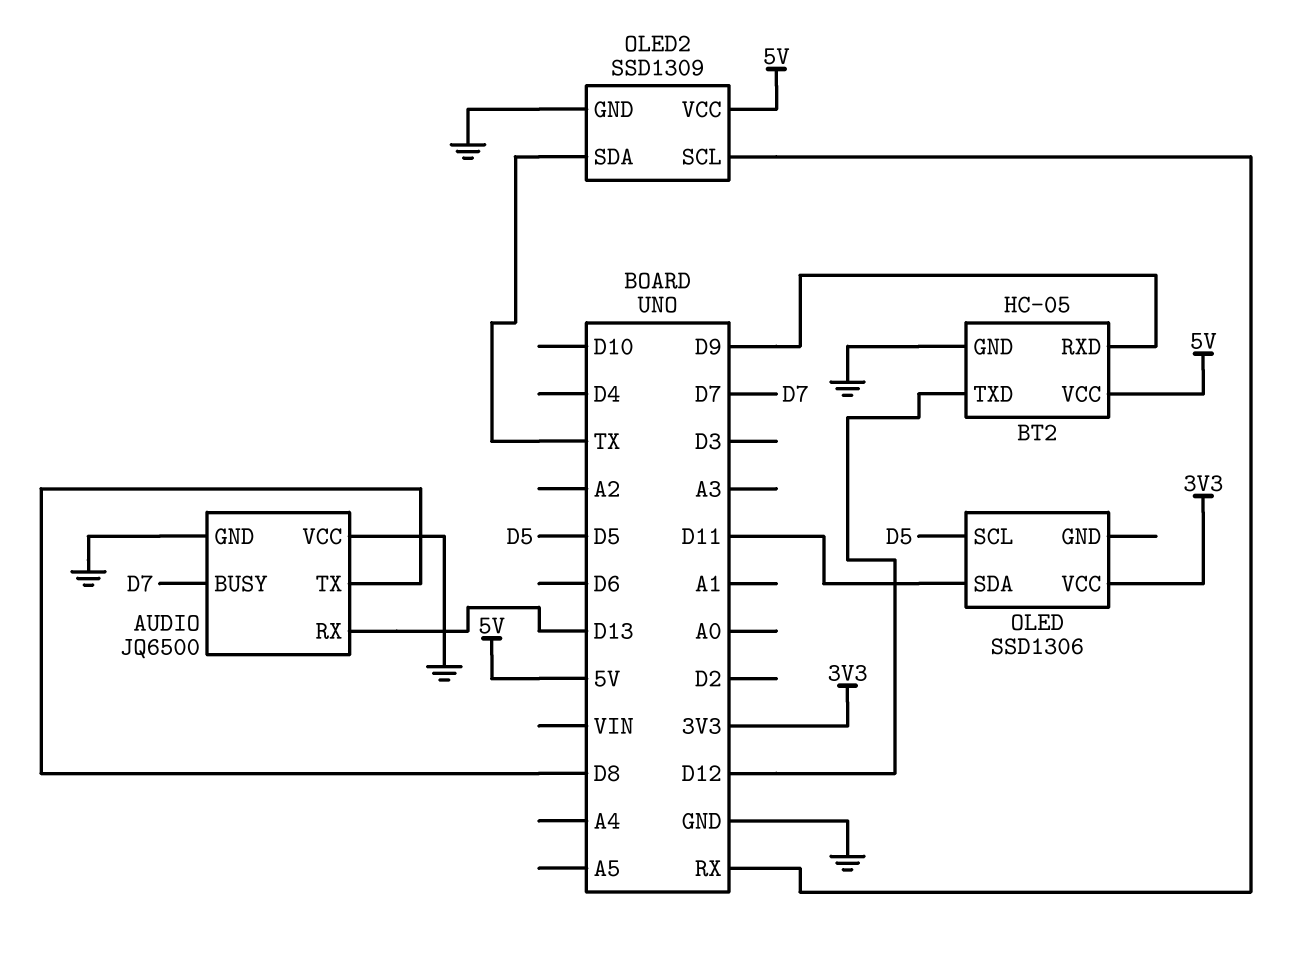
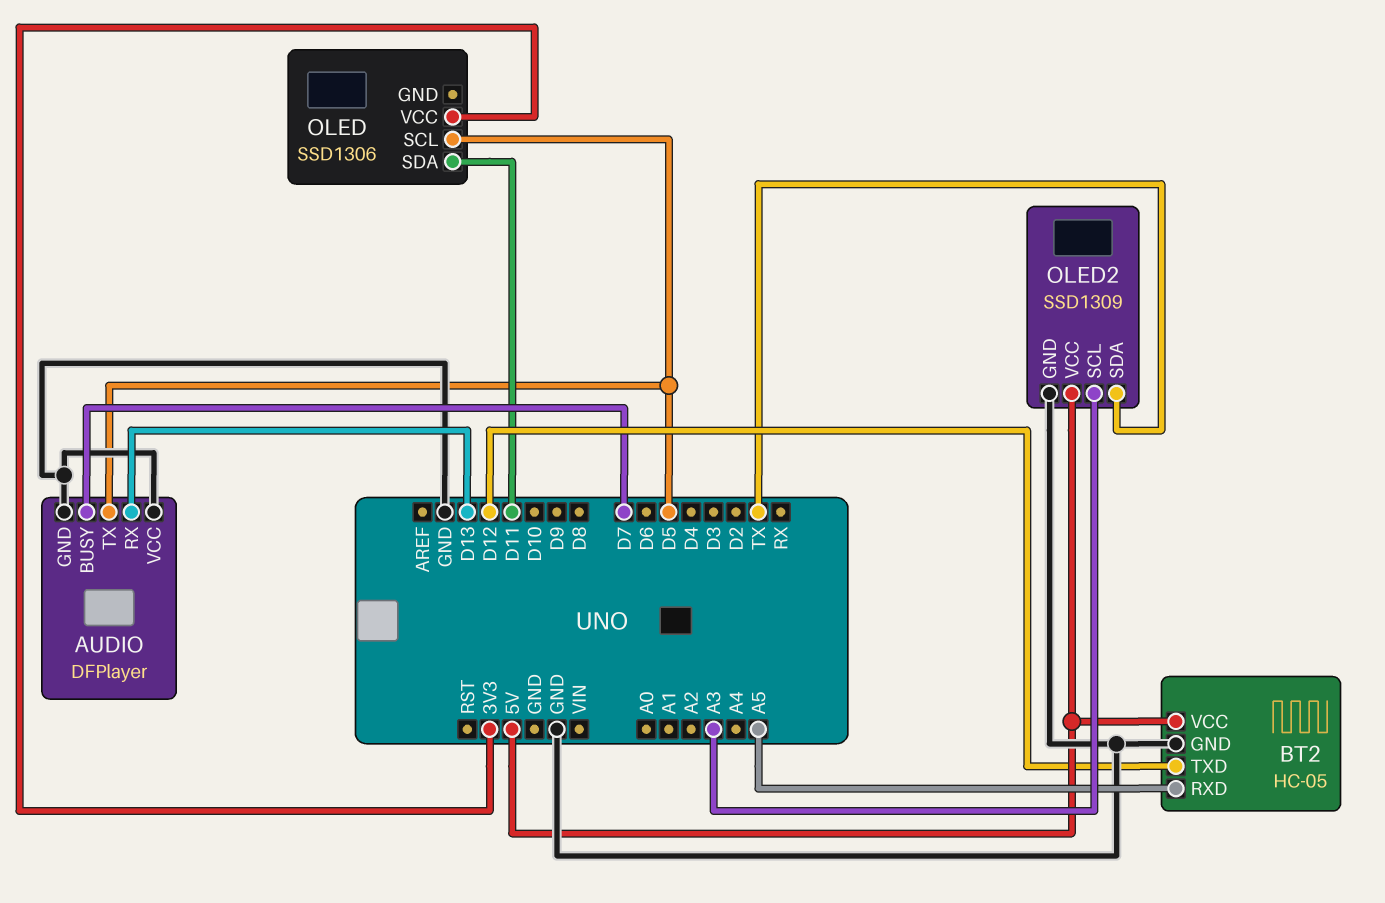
AUDIO: JQ6500 -> DFPlayer
AUDIO pin TX: D8 -> D5
BT2 pin RXD: D9 -> A5
OLED2 pin SCL: RX -> A3

